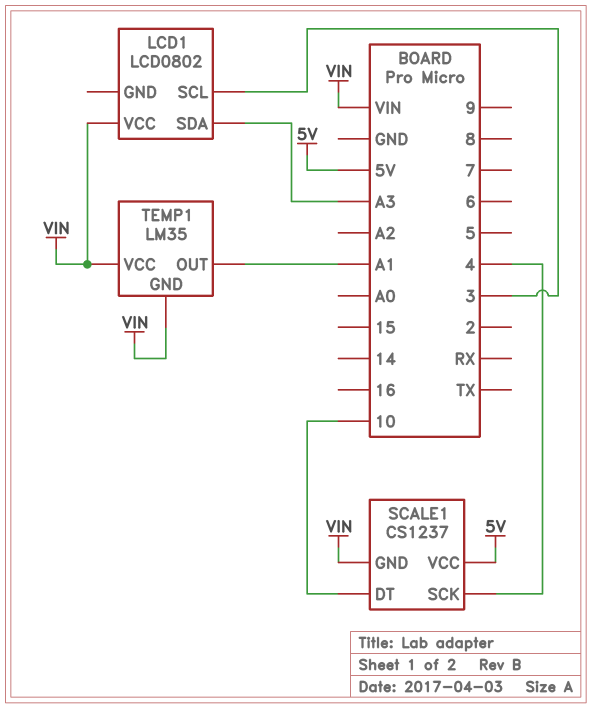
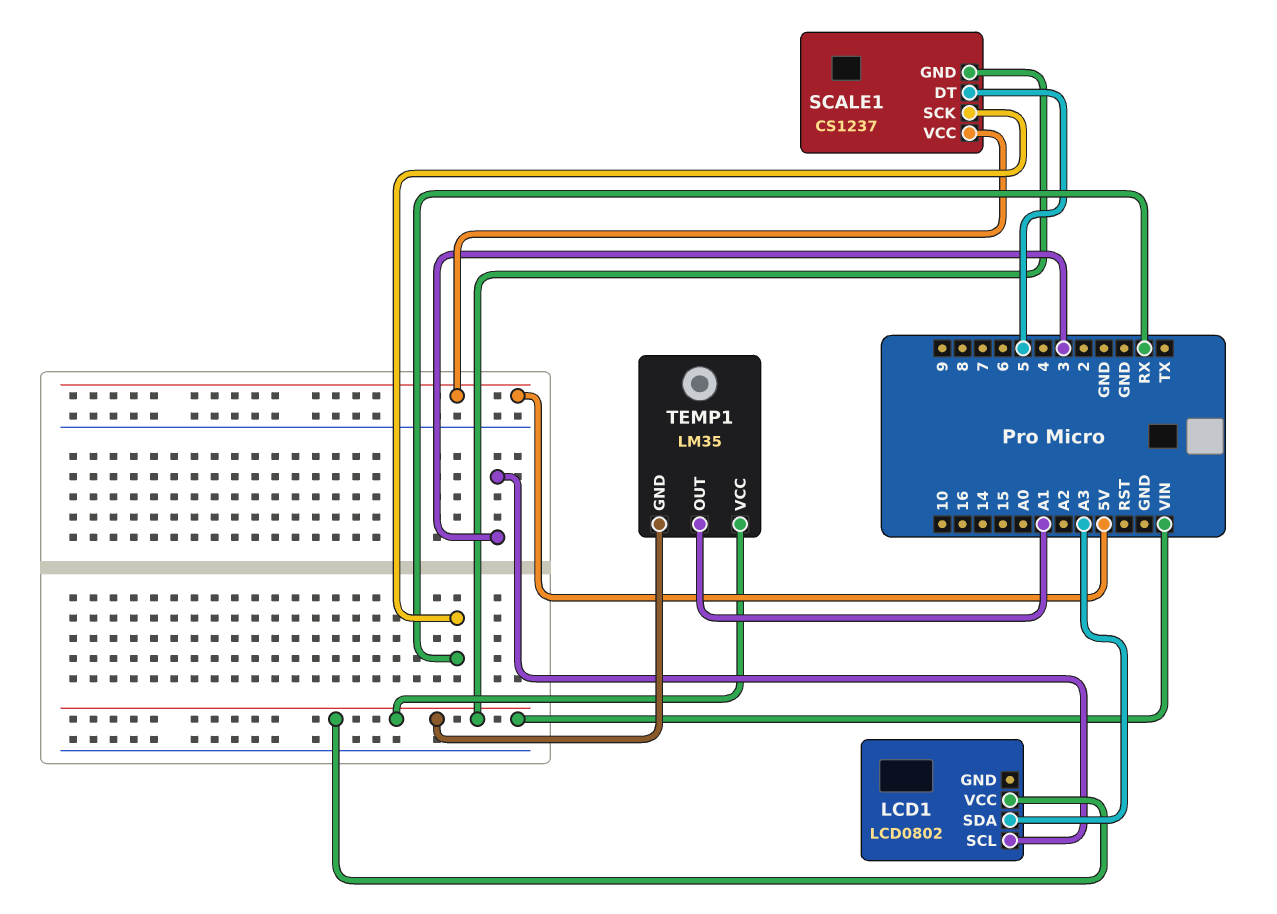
SCALE1 pin DT: 10 -> 5
SCALE1 pin SCK: 4 -> RX

